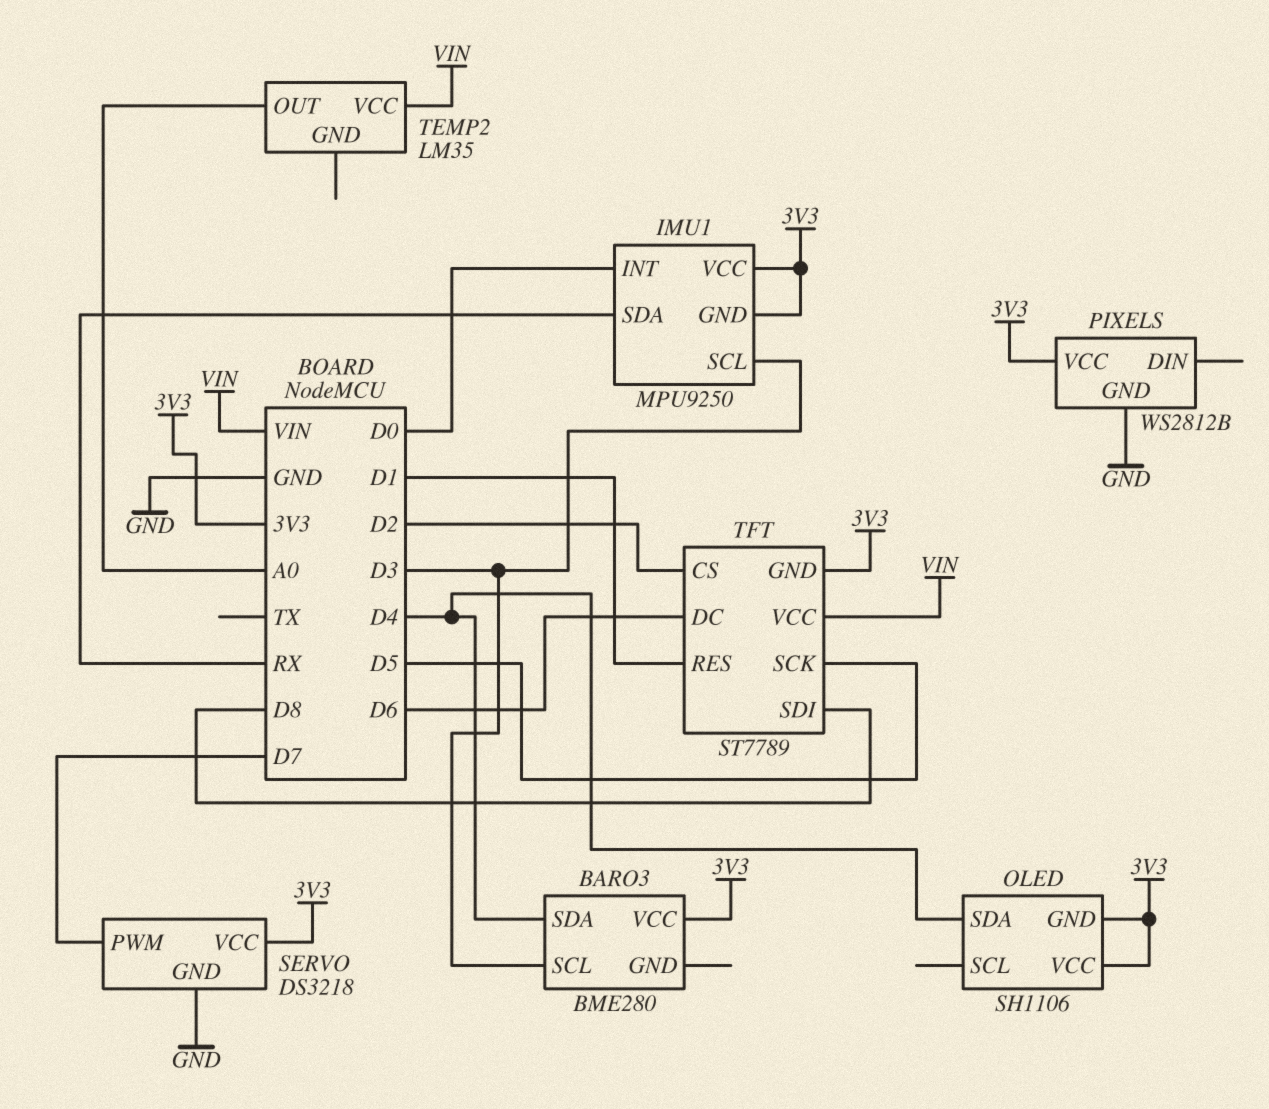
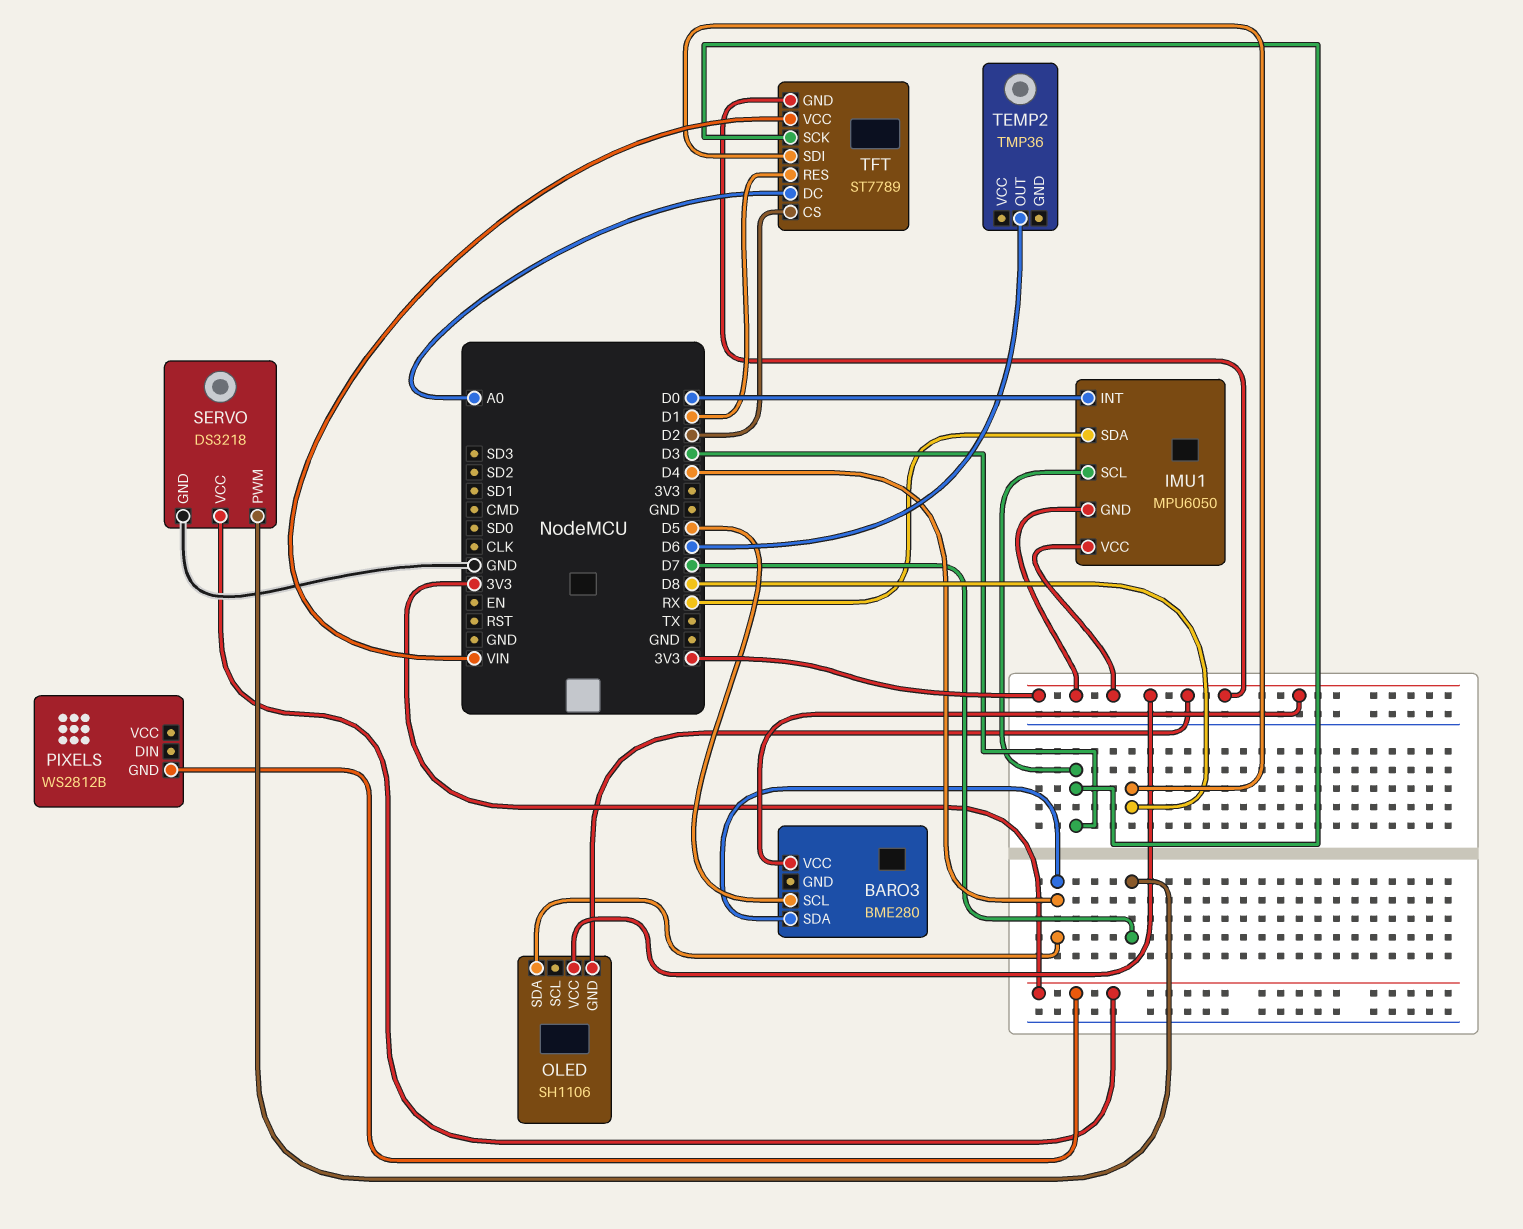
BARO3 pin SCL: D3 -> D5
IMU1: MPU9250 -> MPU6050
PIXELS pin GND: GND -> 3V3
PIXELS pin VCC: 3V3 -> none
TEMP2: LM35 -> TMP36
TEMP2 pin OUT: A0 -> D6
TEMP2 pin VCC: VIN -> none
TFT pin DC: D6 -> A0
TFT pin SCK: D5 -> D3

